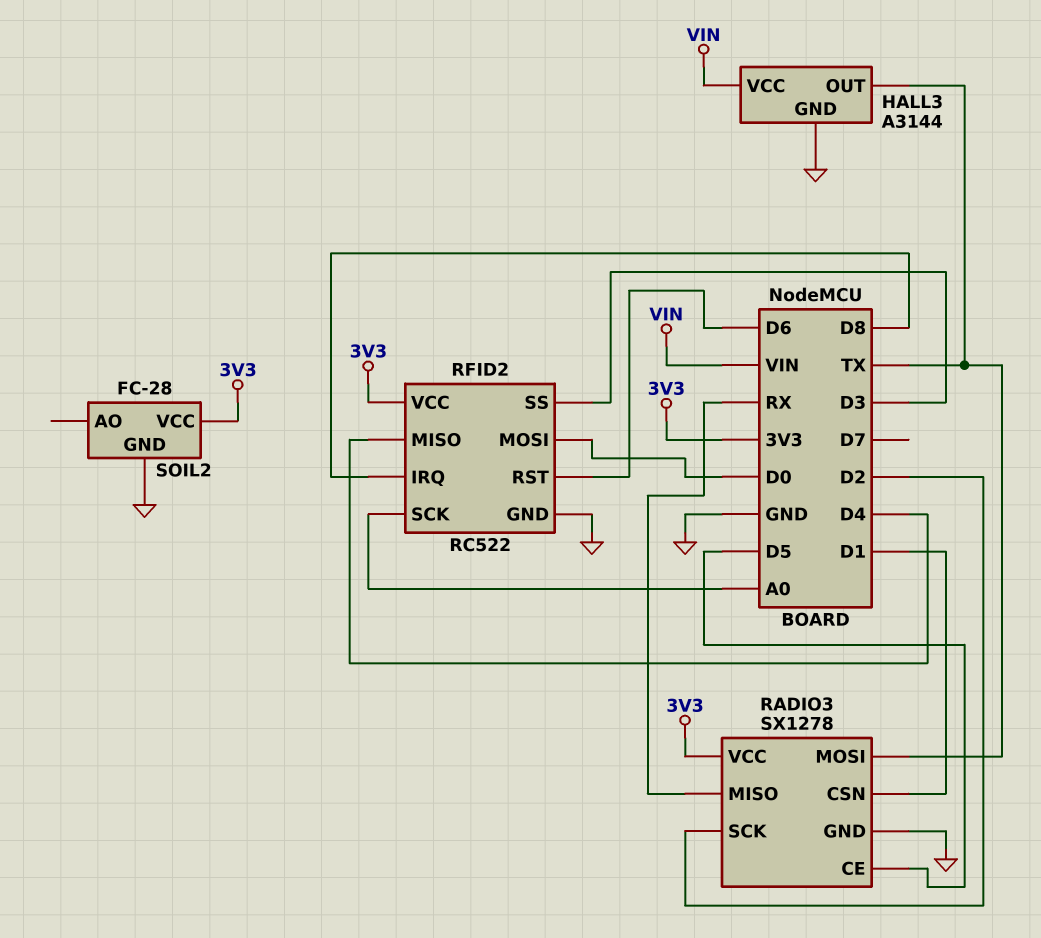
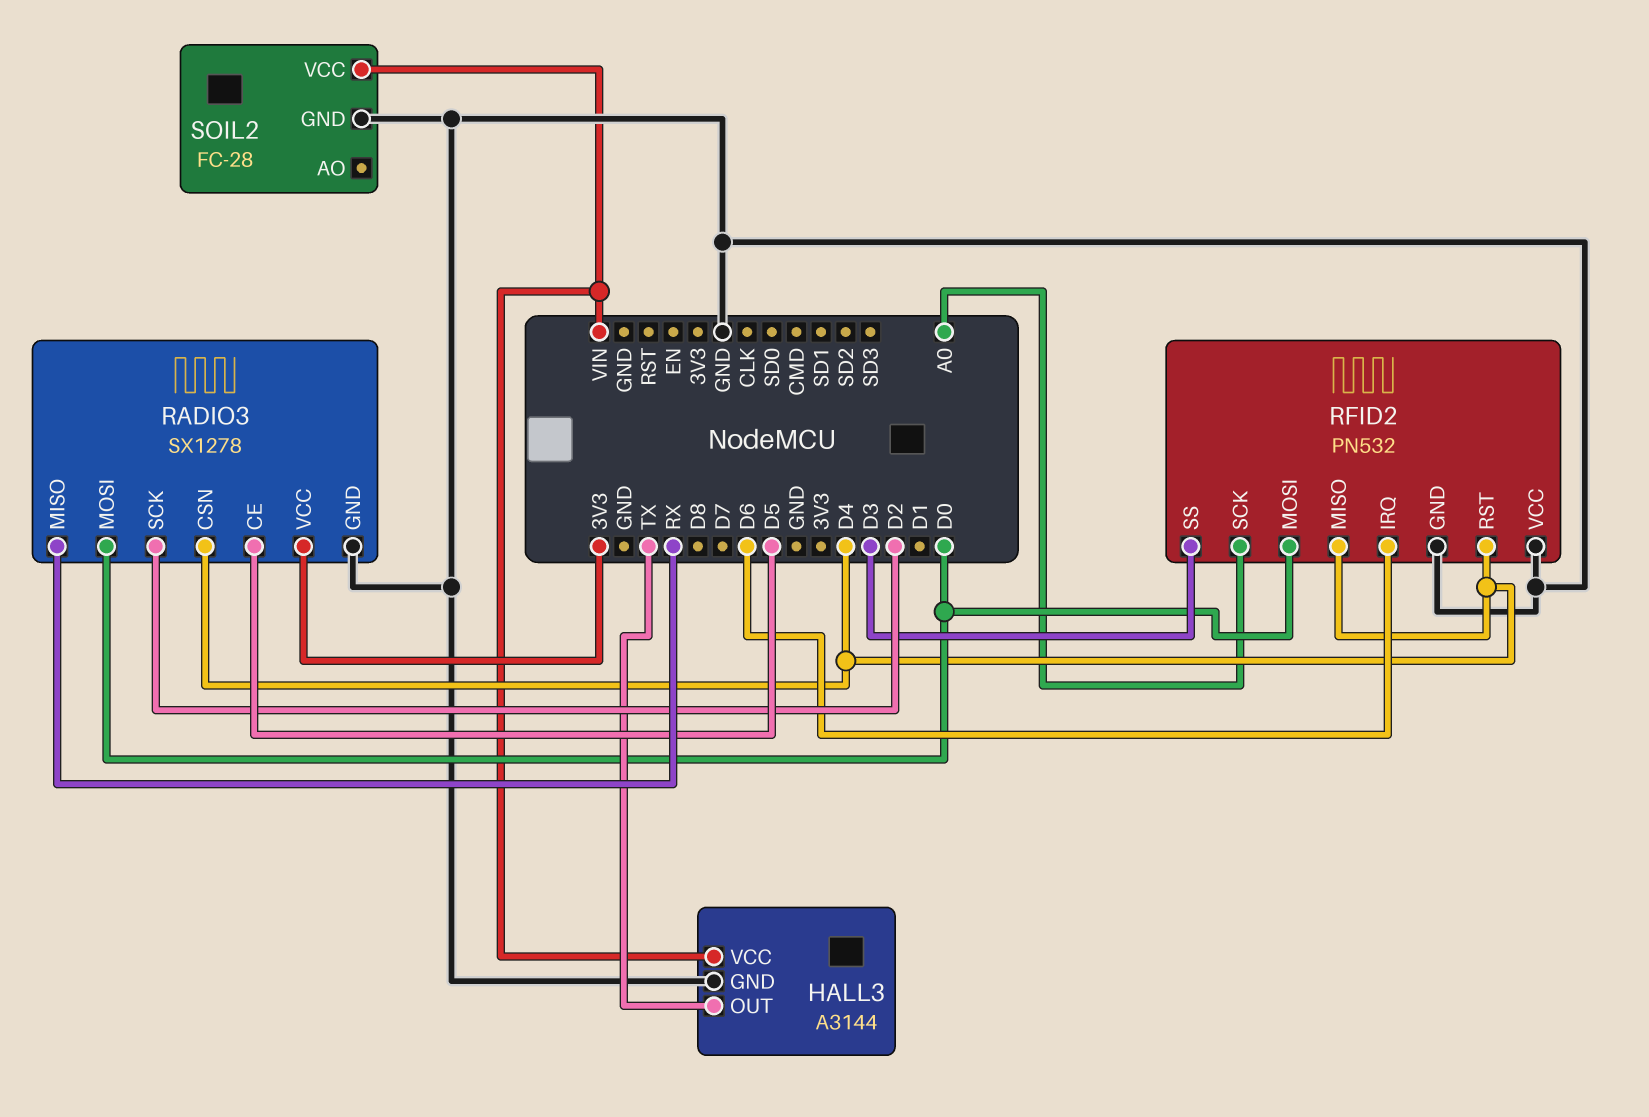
RADIO3 pin CSN: D1 -> D4
RADIO3 pin MOSI: TX -> D0
RFID2: RC522 -> PN532
RFID2 pin IRQ: D8 -> D6
RFID2 pin RST: D6 -> D4
RFID2 pin VCC: 3V3 -> GND
SOIL2 pin VCC: 3V3 -> VIN

